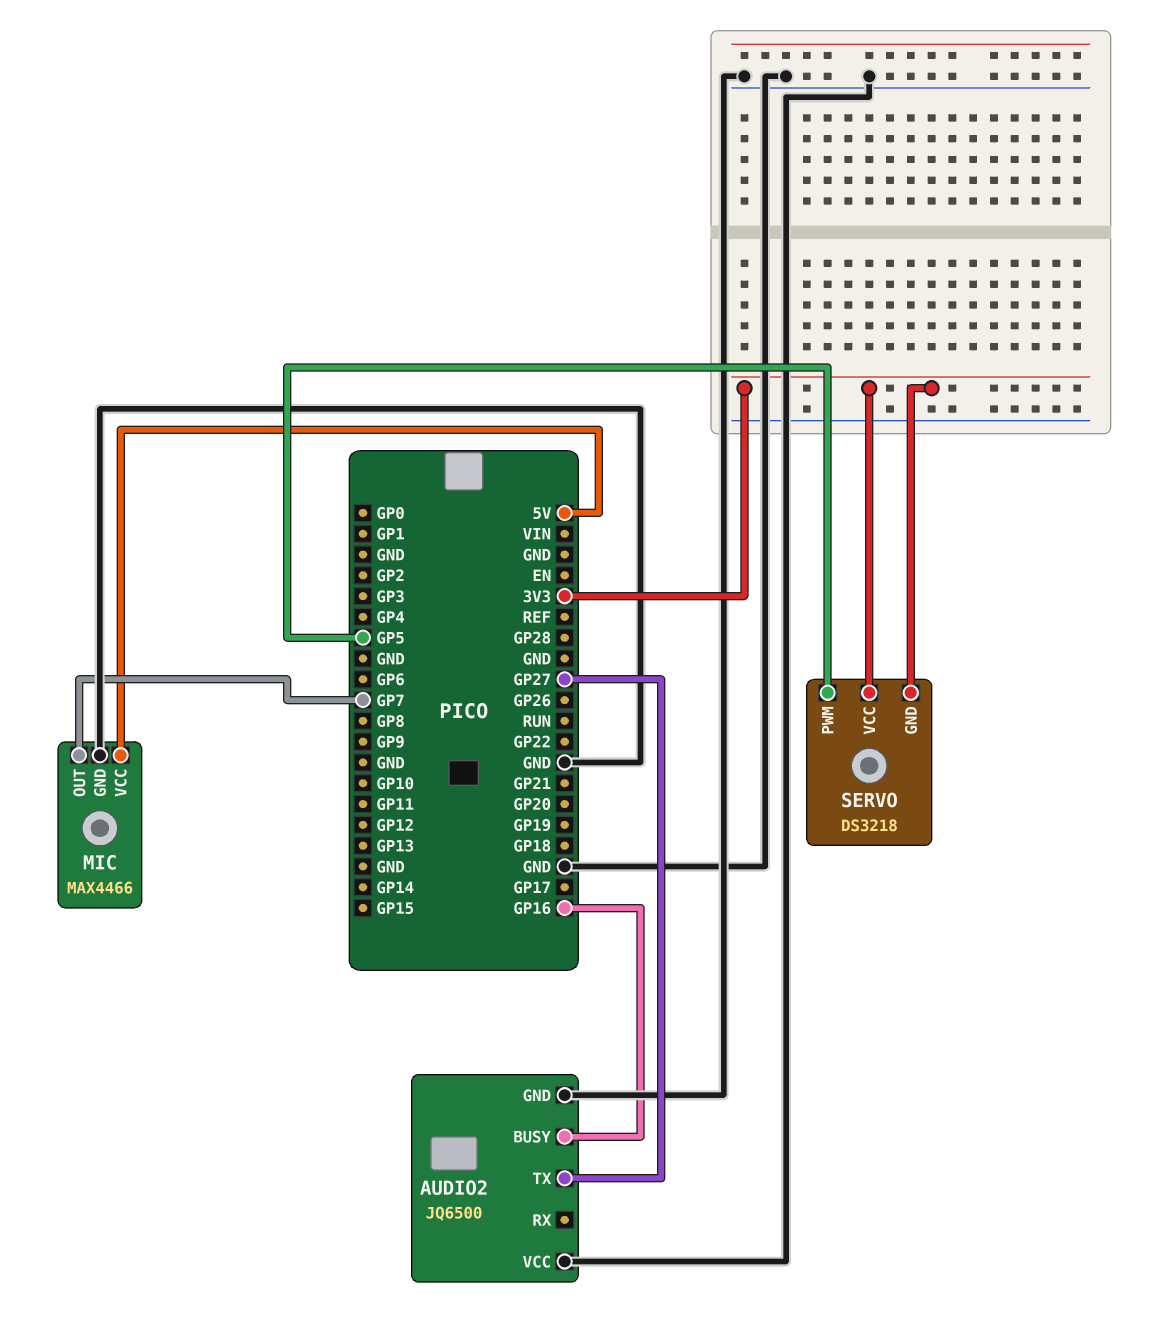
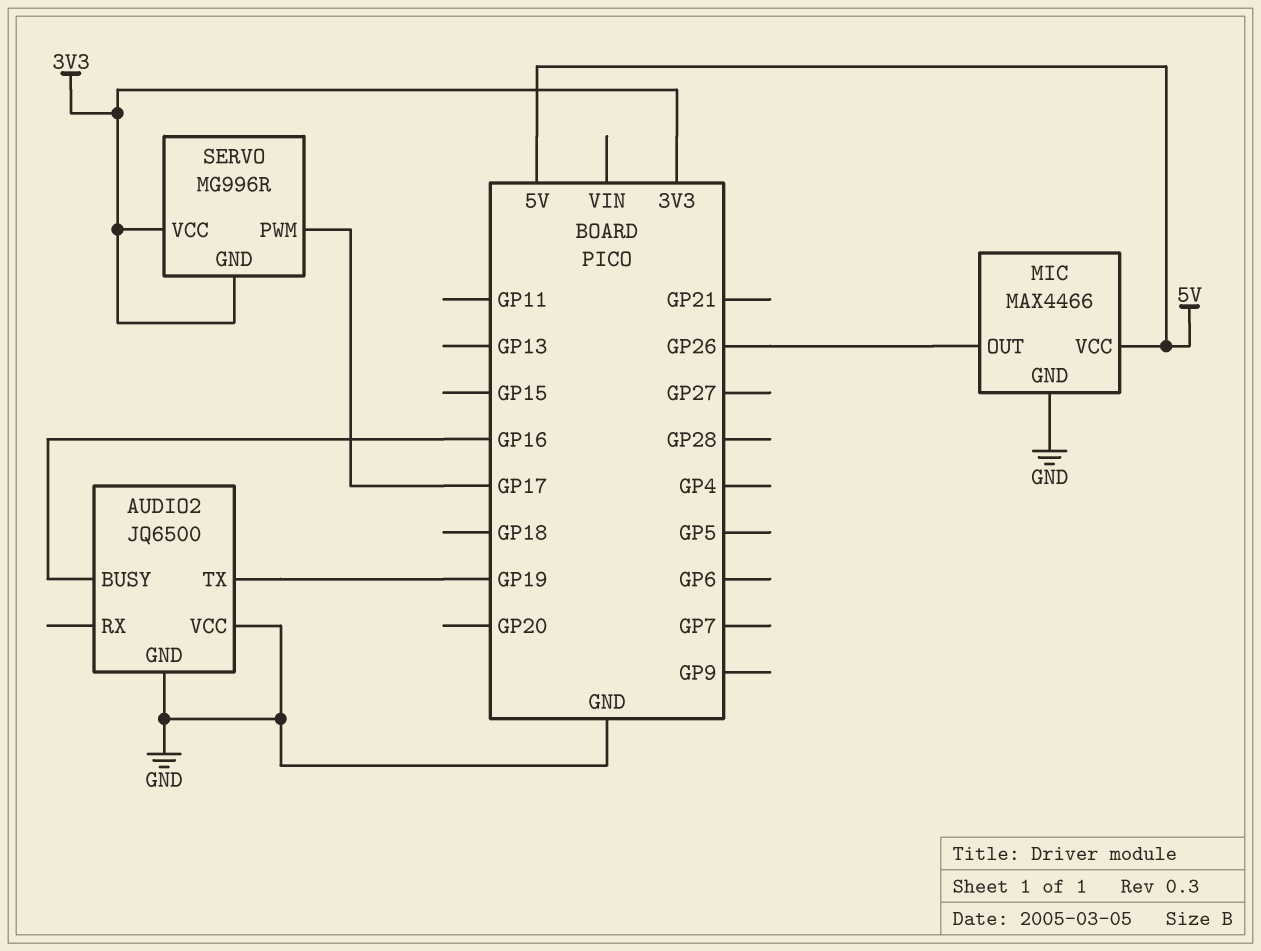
AUDIO2 pin TX: GP27 -> GP19
MIC pin OUT: GP7 -> GP26
SERVO: DS3218 -> MG996R
SERVO pin PWM: GP5 -> GP17

